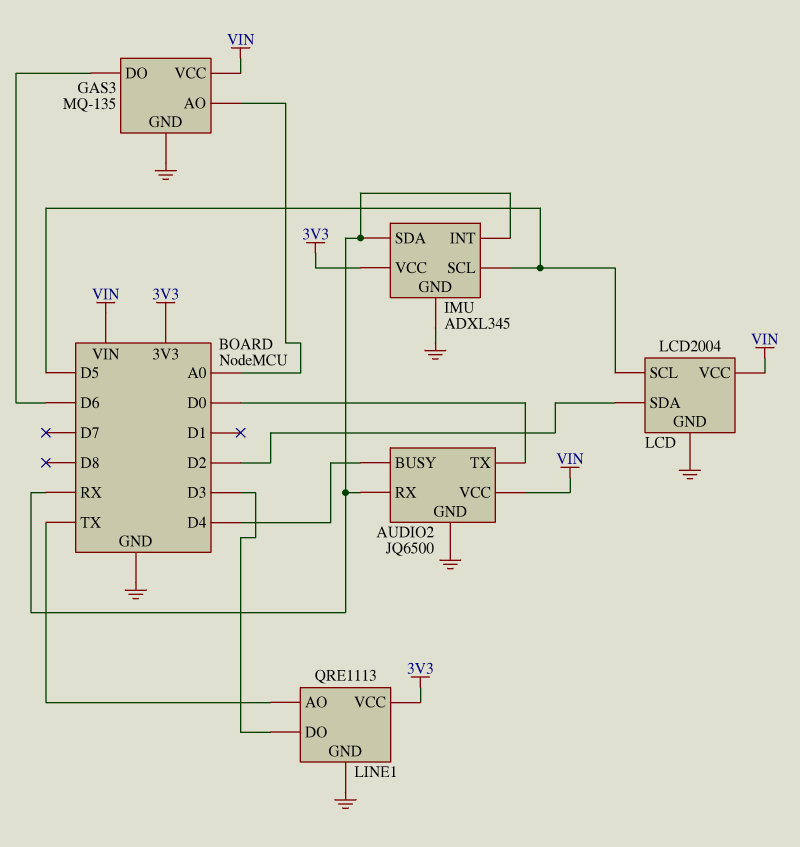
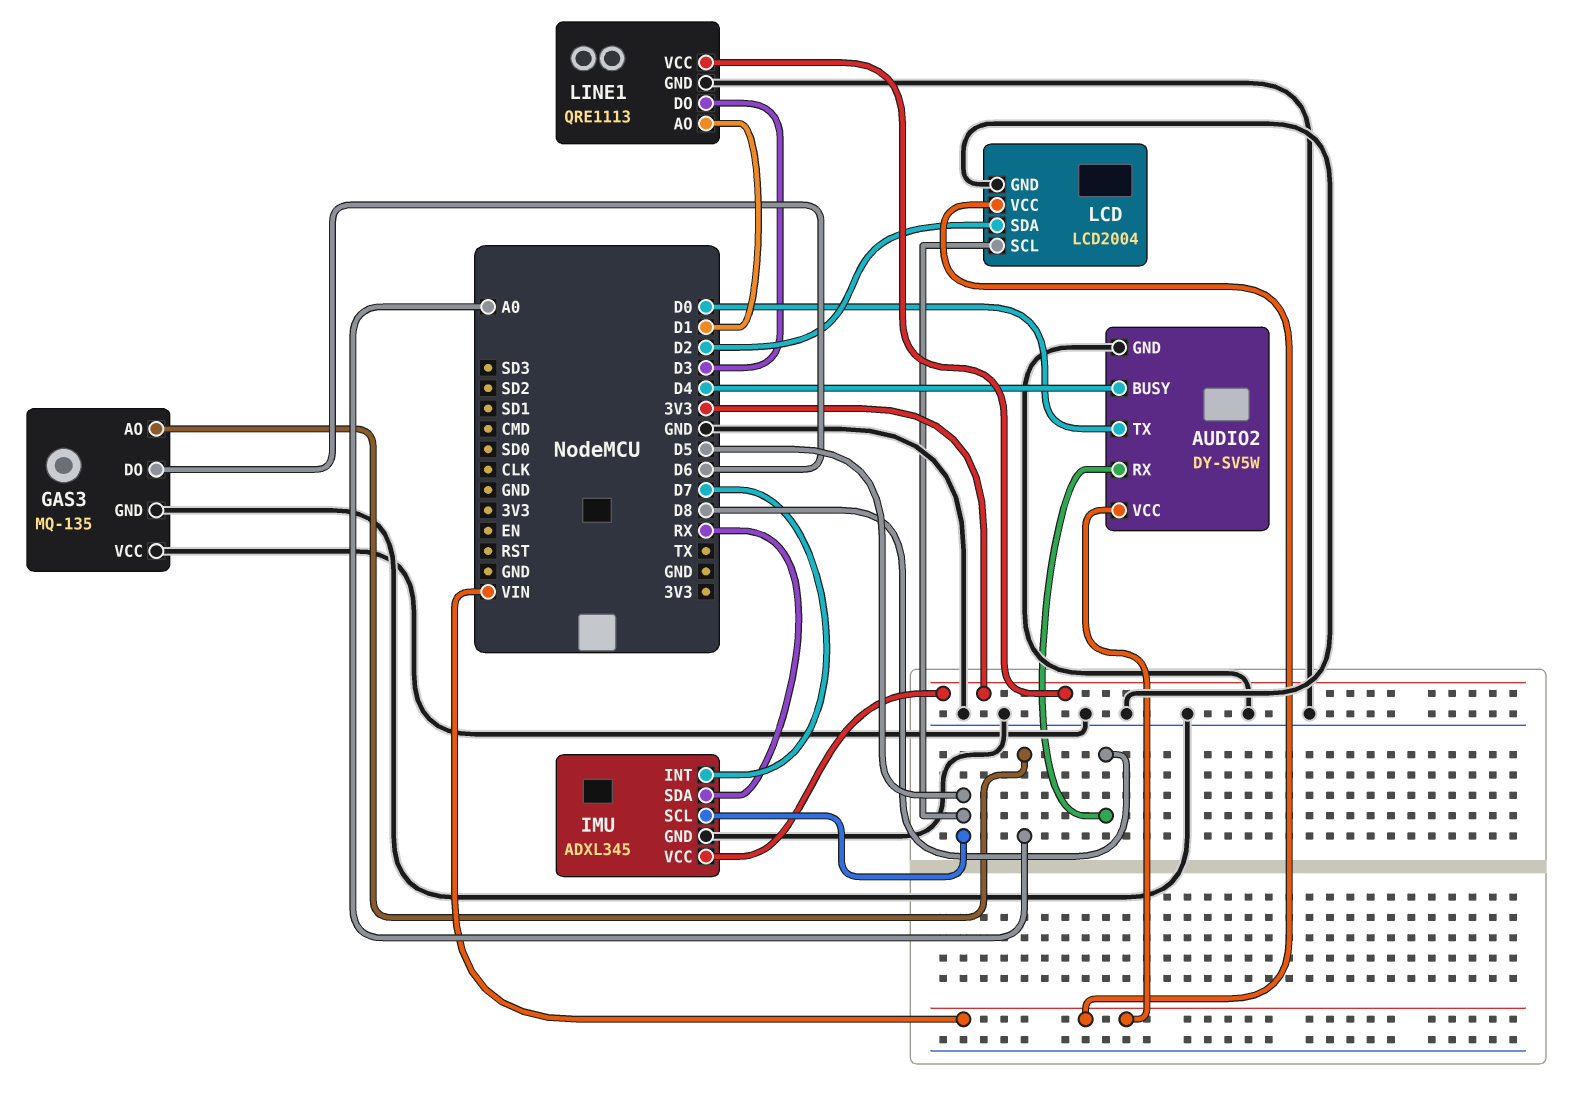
AUDIO2: JQ6500 -> DY-SV5W
AUDIO2 pin RX: RX -> D8
GAS3 pin VCC: VIN -> GND
IMU pin INT: RX -> D7
LINE1 pin AO: TX -> D1

